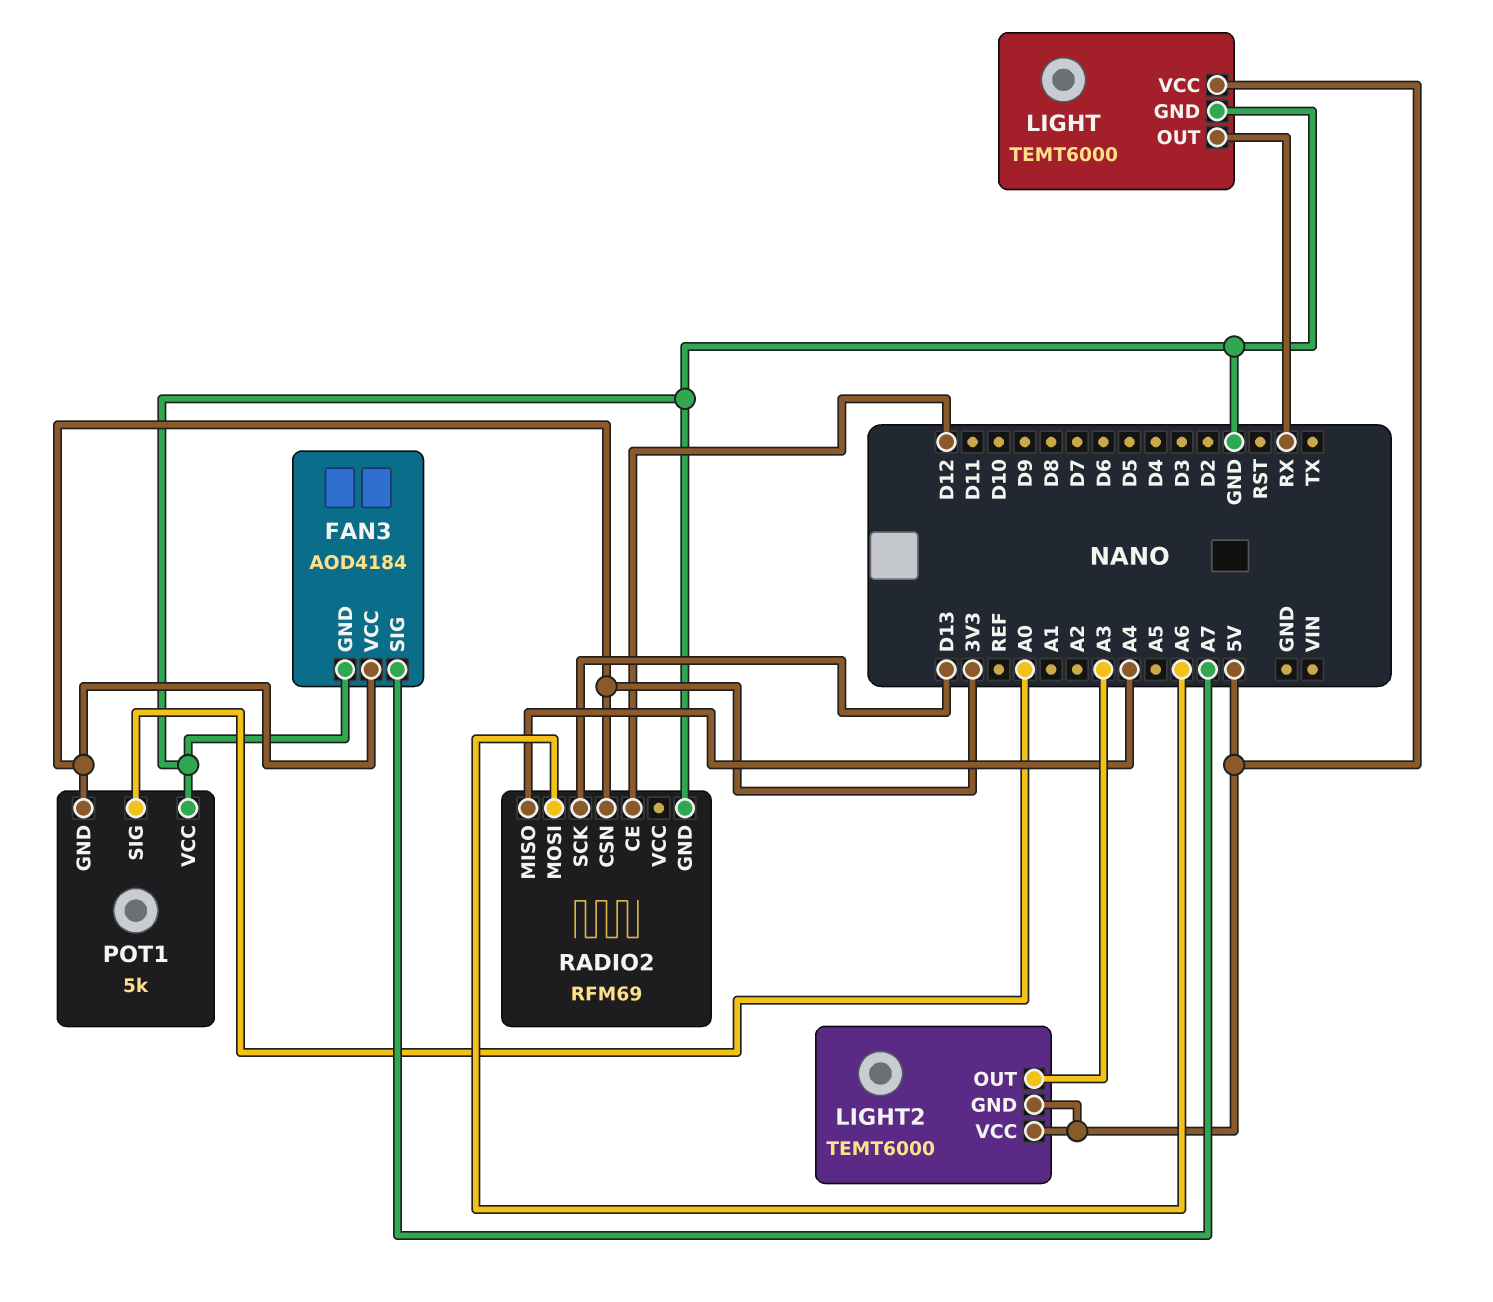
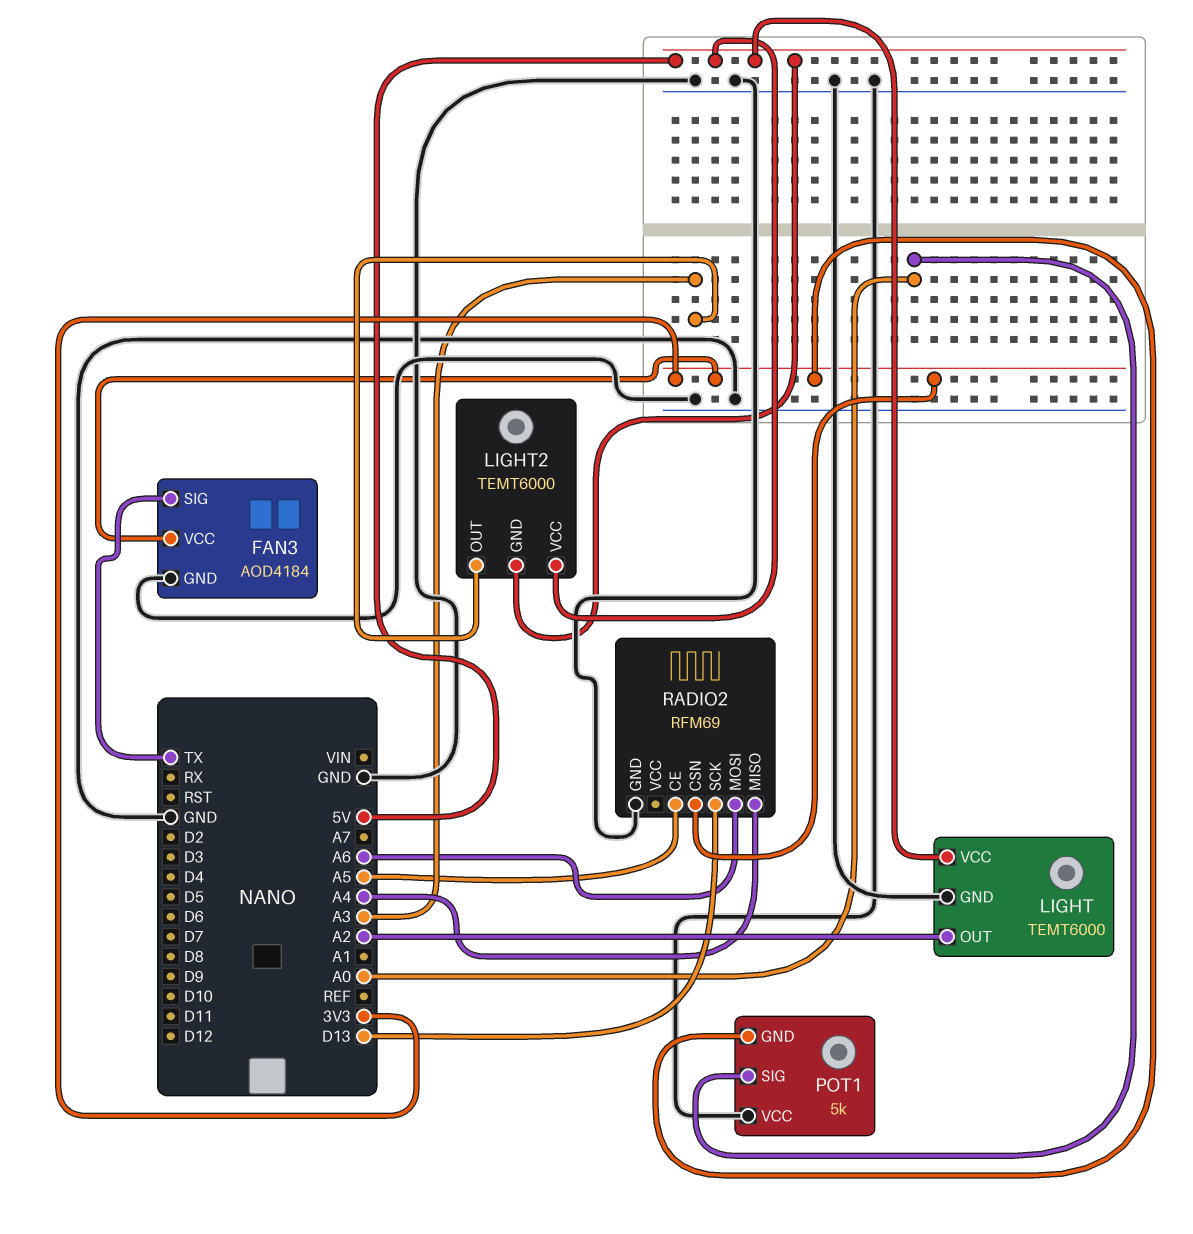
FAN3 pin SIG: A7 -> TX
LIGHT pin OUT: RX -> A2
RADIO2 pin CE: D12 -> A5

